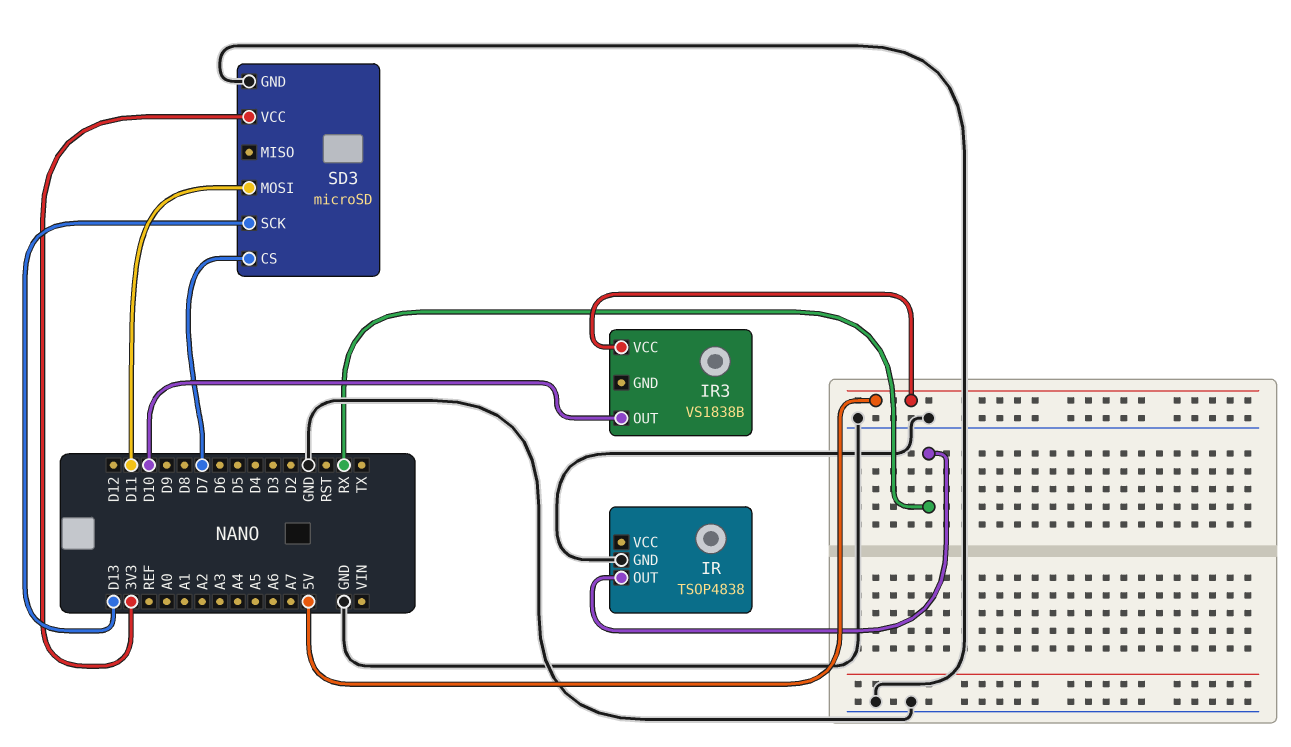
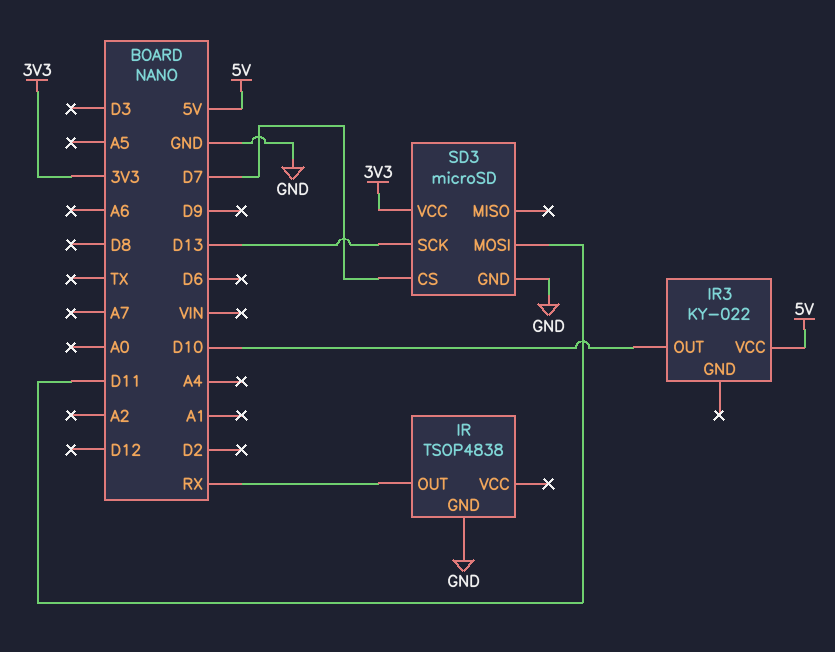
IR3: VS1838B -> KY-022

